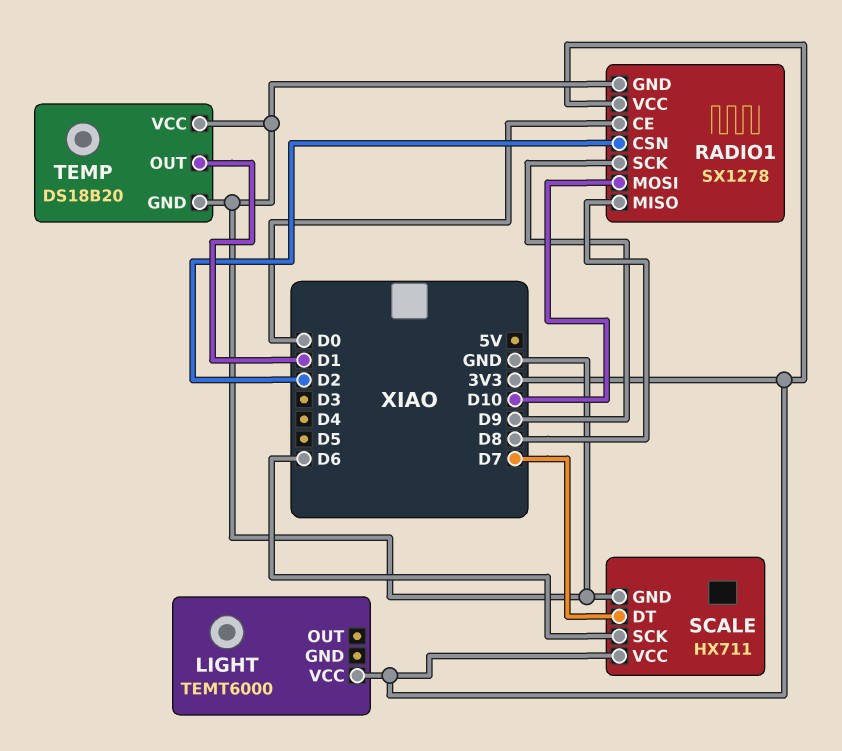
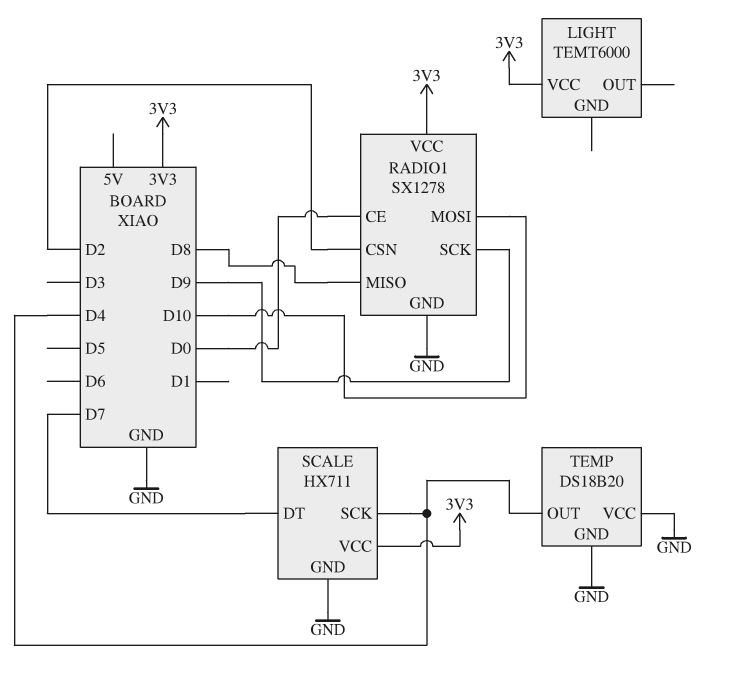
SCALE pin SCK: D6 -> D4
TEMP pin OUT: D1 -> D4

